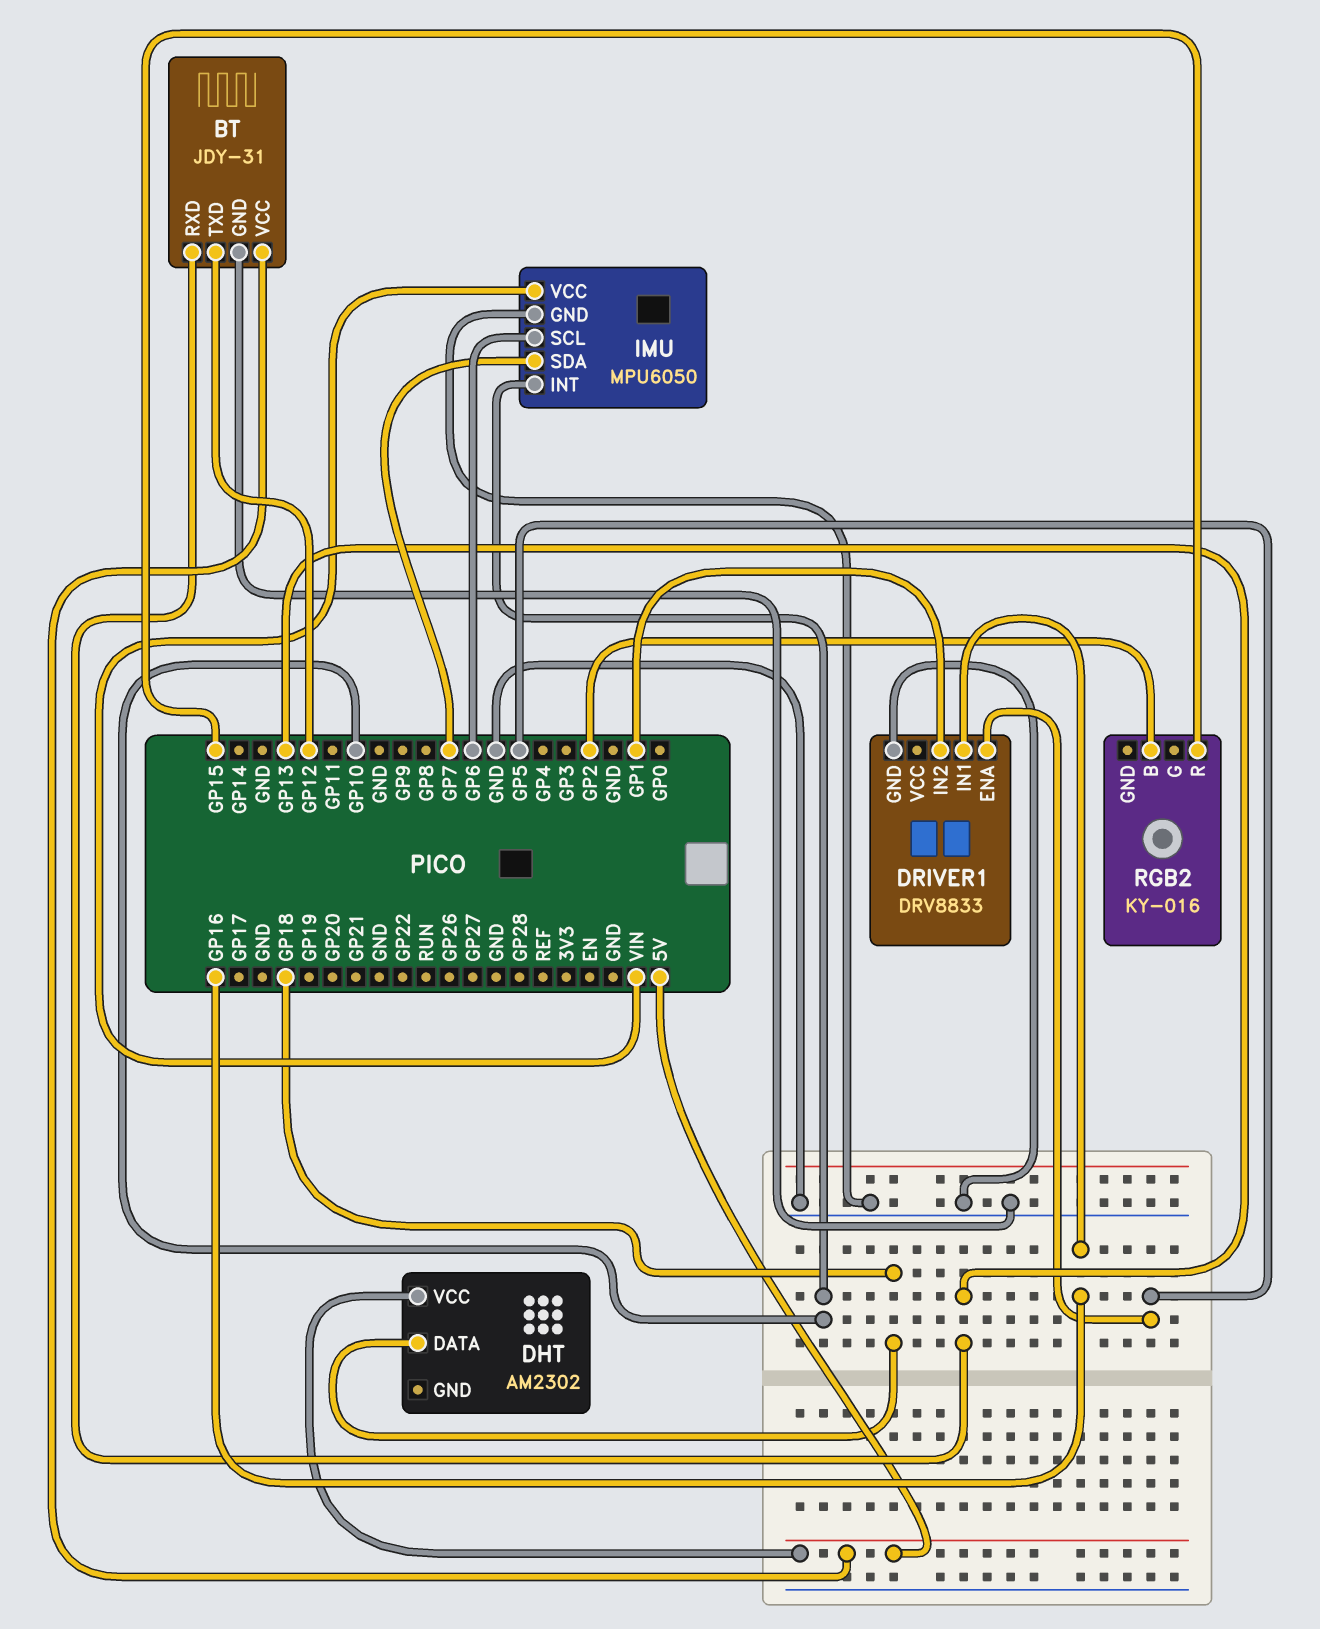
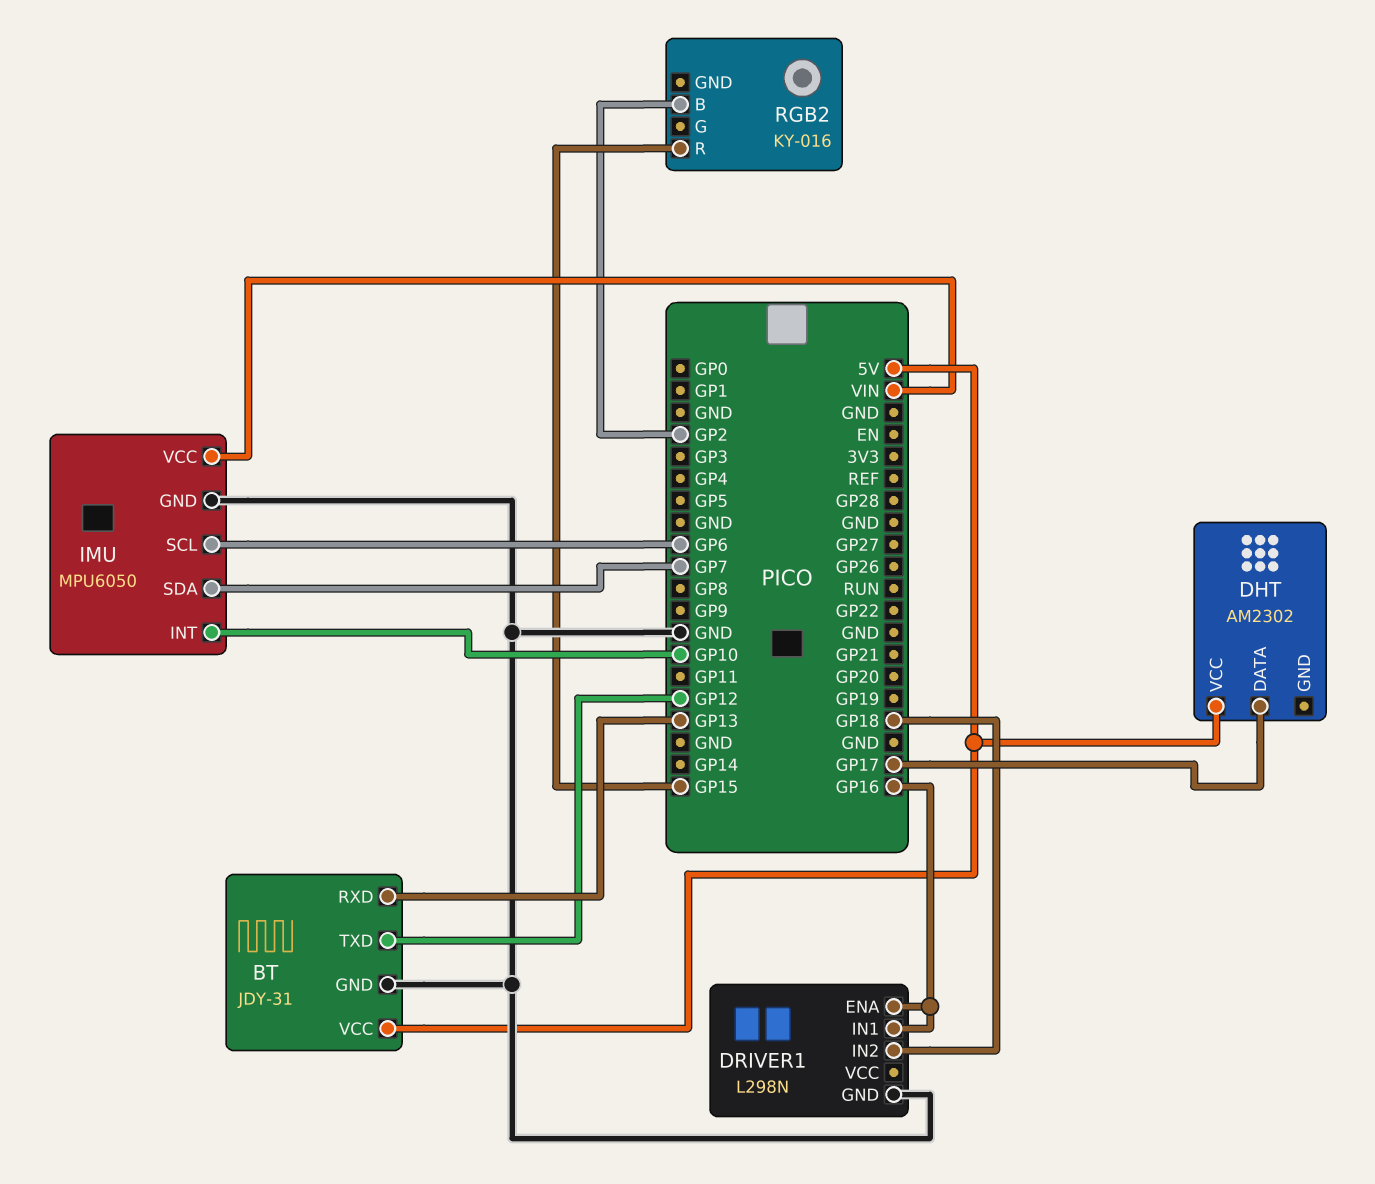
DHT pin DATA: GP18 -> GP17
DRIVER1: DRV8833 -> L298N
DRIVER1 pin ENA: GP5 -> GP16
DRIVER1 pin IN2: GP1 -> GP18

